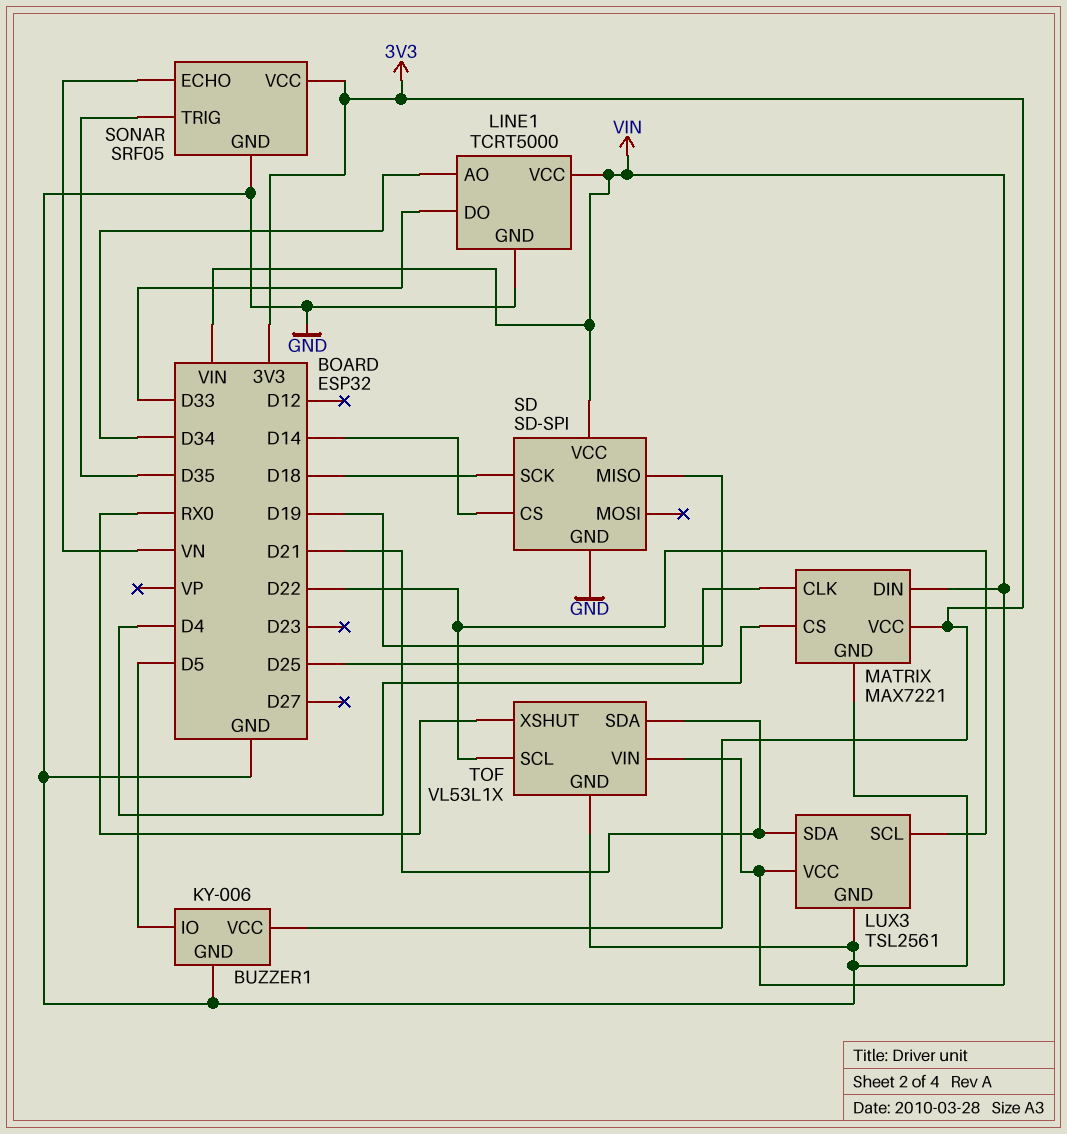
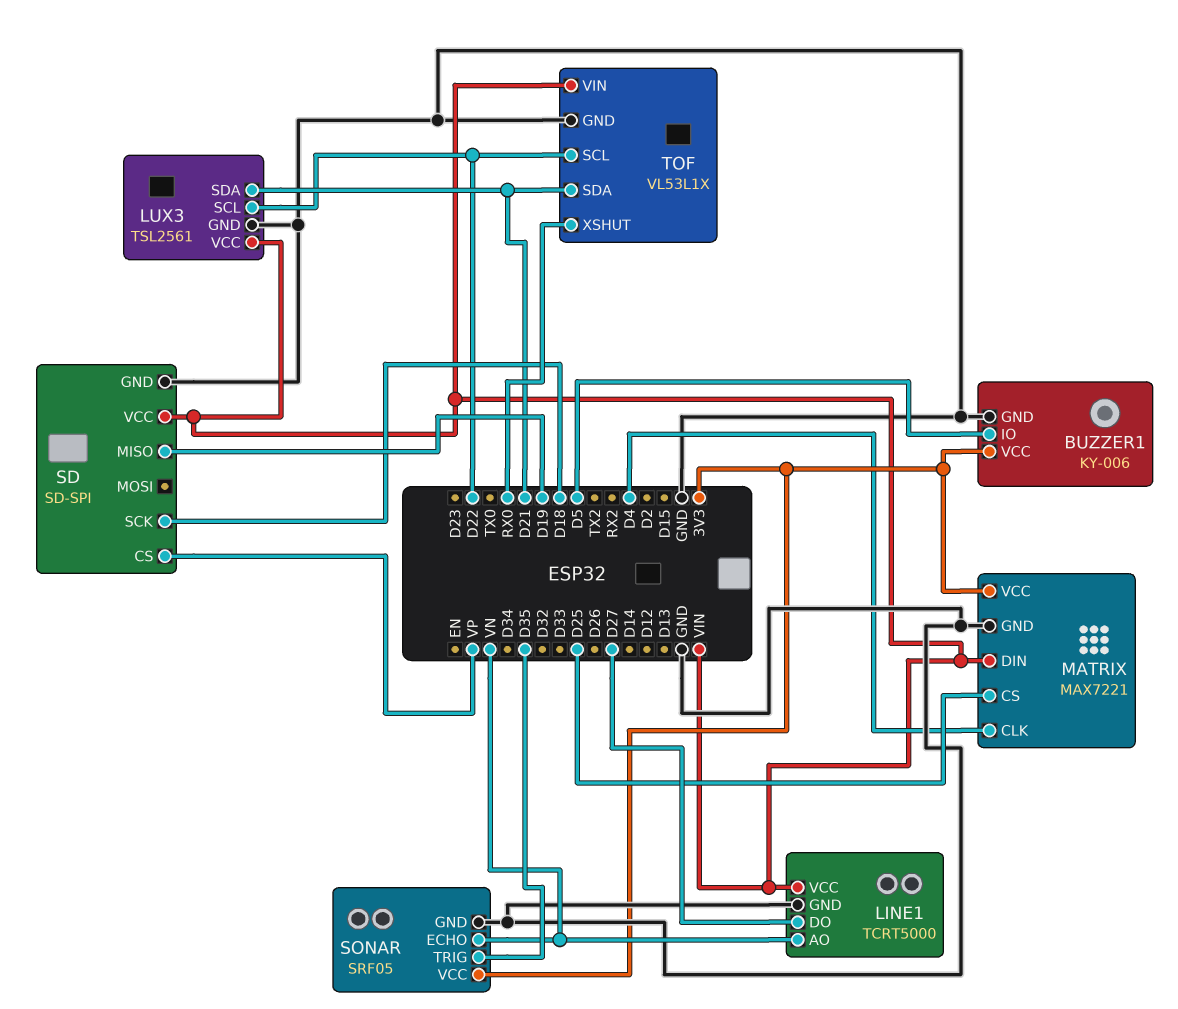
LINE1 pin AO: D34 -> VN
LINE1 pin DO: D33 -> D27
MATRIX pin CLK: D25 -> D4
MATRIX pin CS: D4 -> D25
SD pin CS: D14 -> VP

